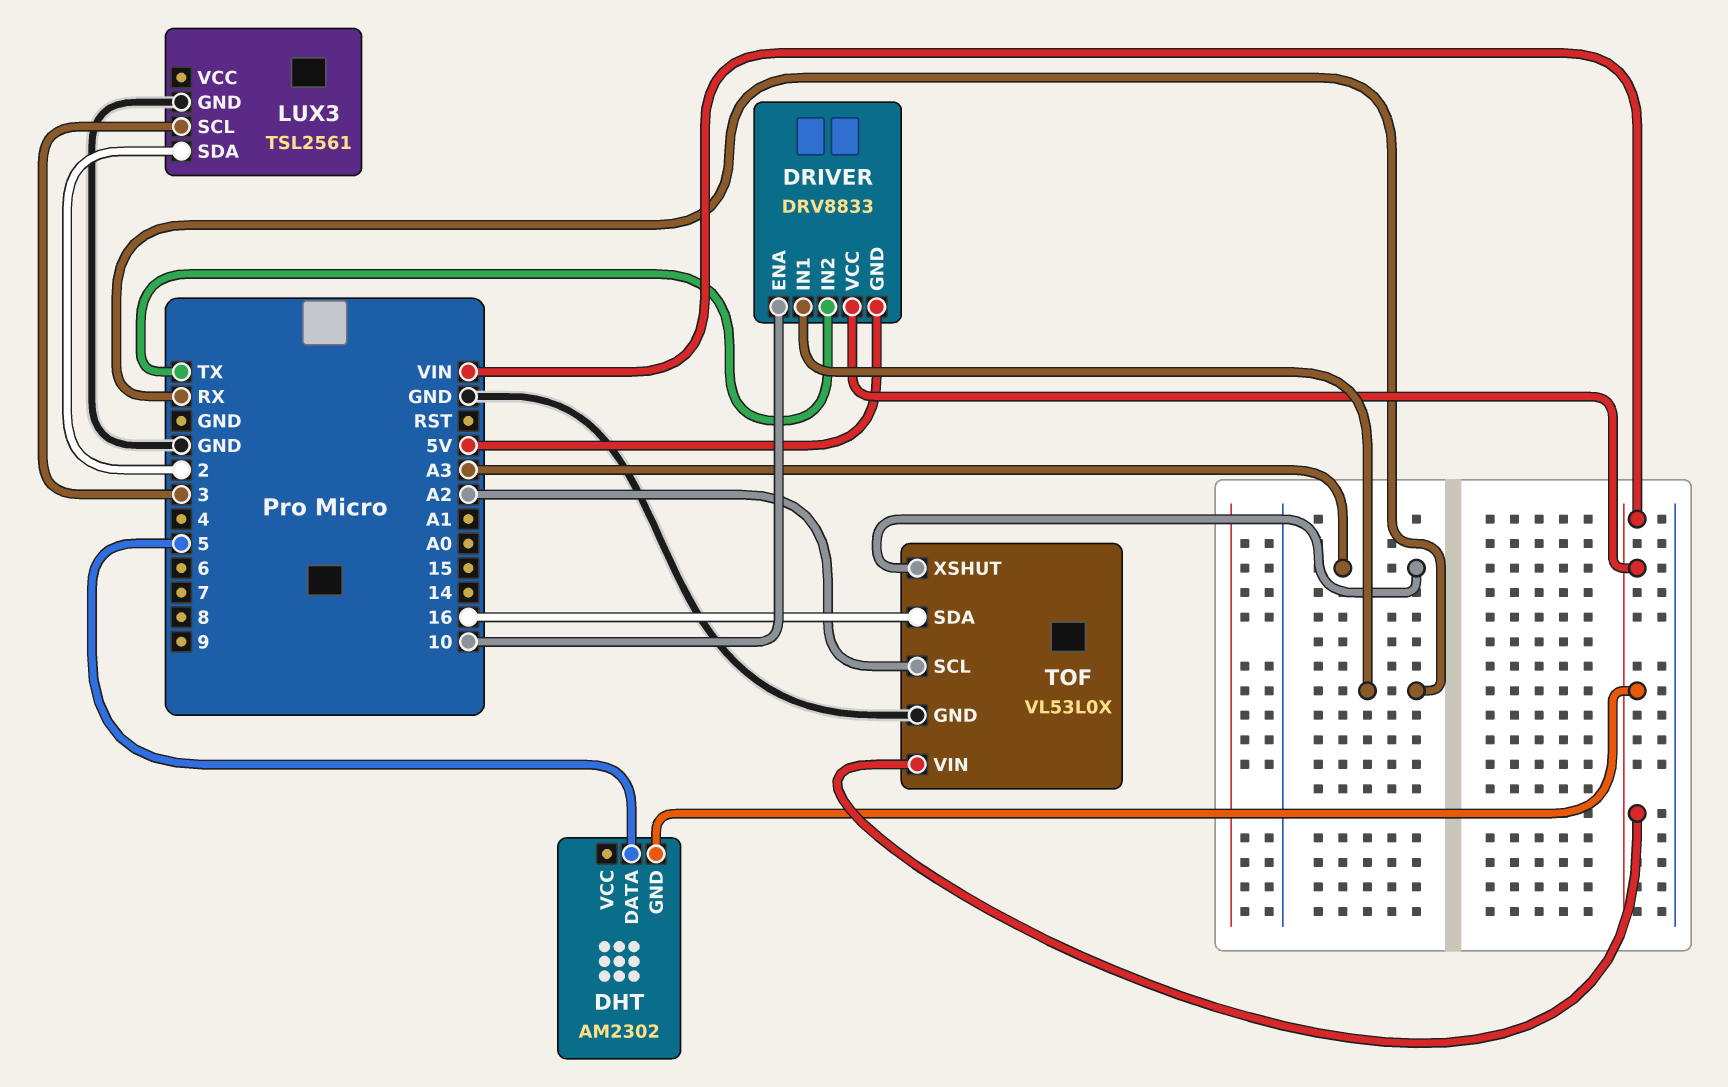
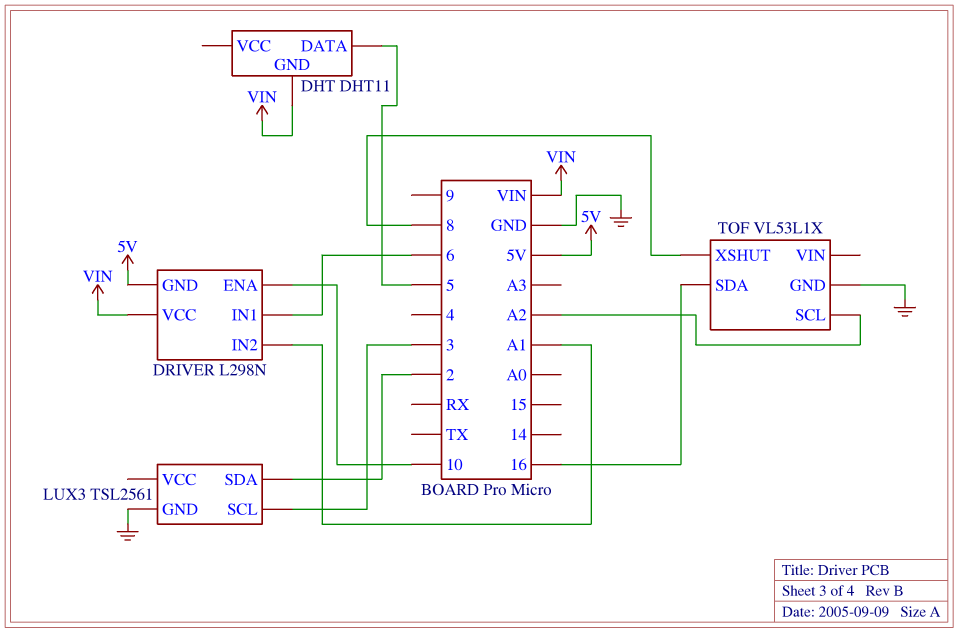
DHT: AM2302 -> DHT11
DRIVER: DRV8833 -> L298N
DRIVER pin IN1: RX -> 6
DRIVER pin IN2: TX -> A1
TOF: VL53L0X -> VL53L1X
TOF pin VIN: VIN -> none
TOF pin XSHUT: A3 -> 8

